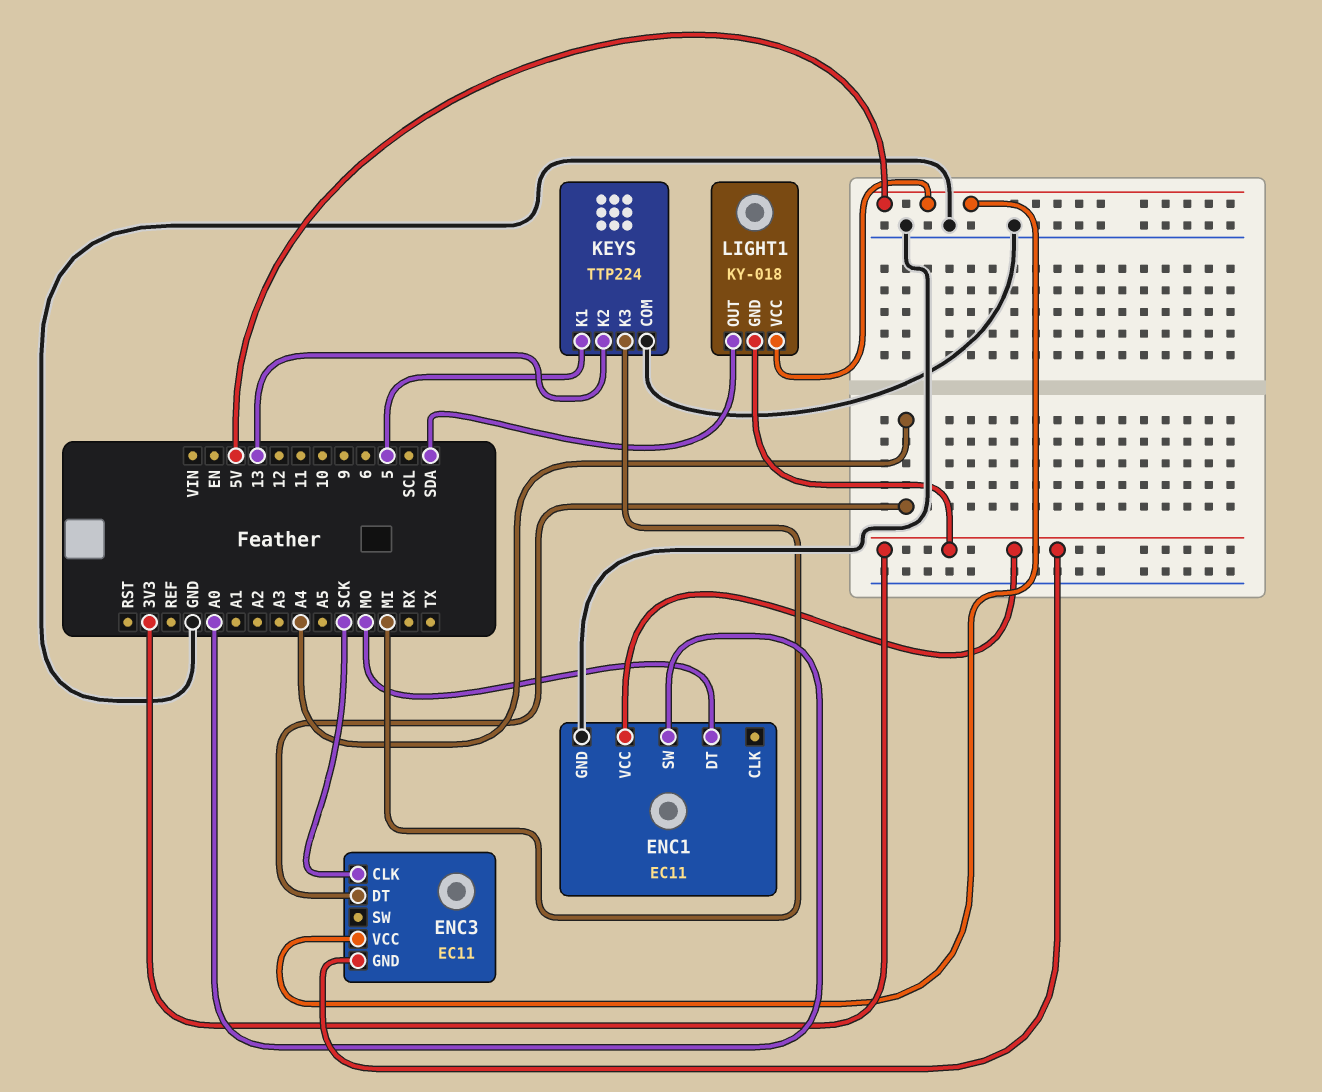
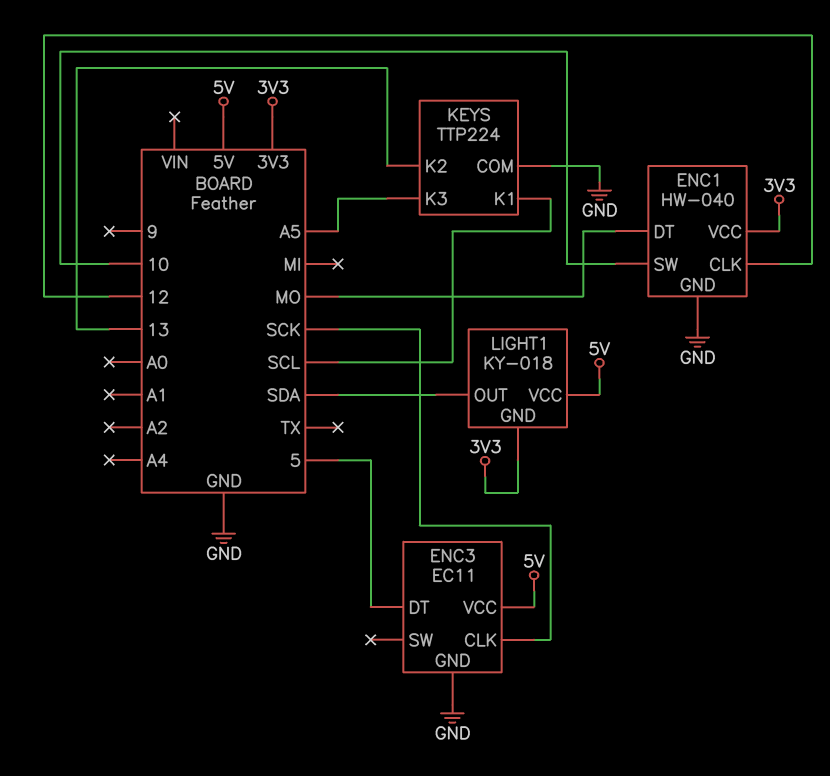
ENC1: EC11 -> HW-040
ENC1 pin CLK: none -> 12
ENC1 pin SW: A0 -> 10
ENC3 pin DT: A4 -> 5
ENC3 pin GND: 3V3 -> GND
KEYS pin K1: 5 -> SCL
KEYS pin K3: MI -> A5

